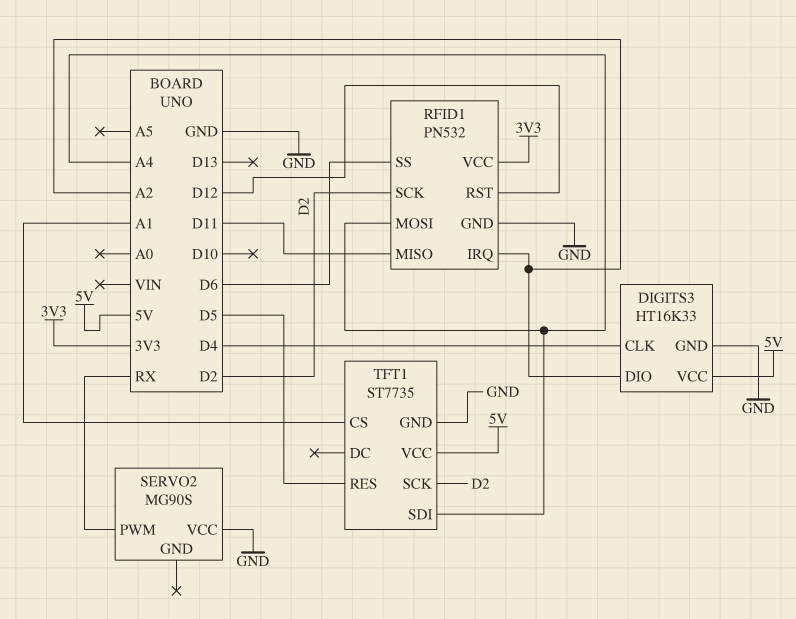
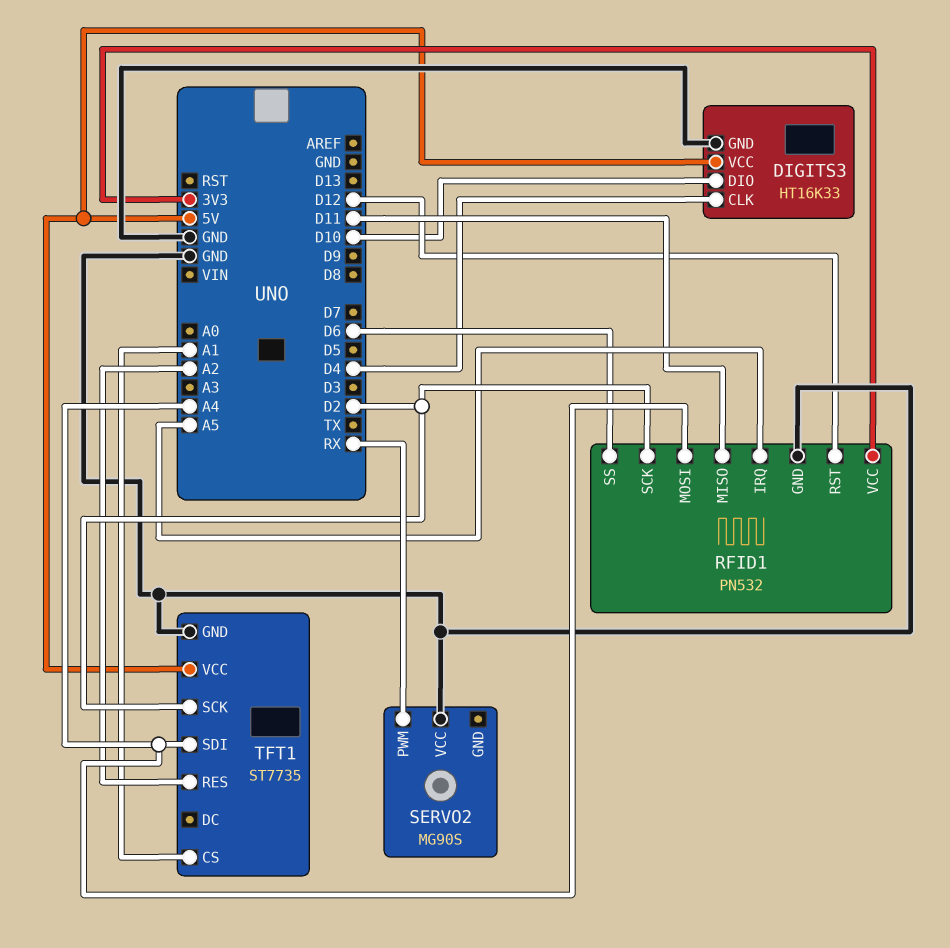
DIGITS3 pin DIO: A2 -> D10
RFID1 pin IRQ: A2 -> A5
TFT1 pin RES: D5 -> A2

